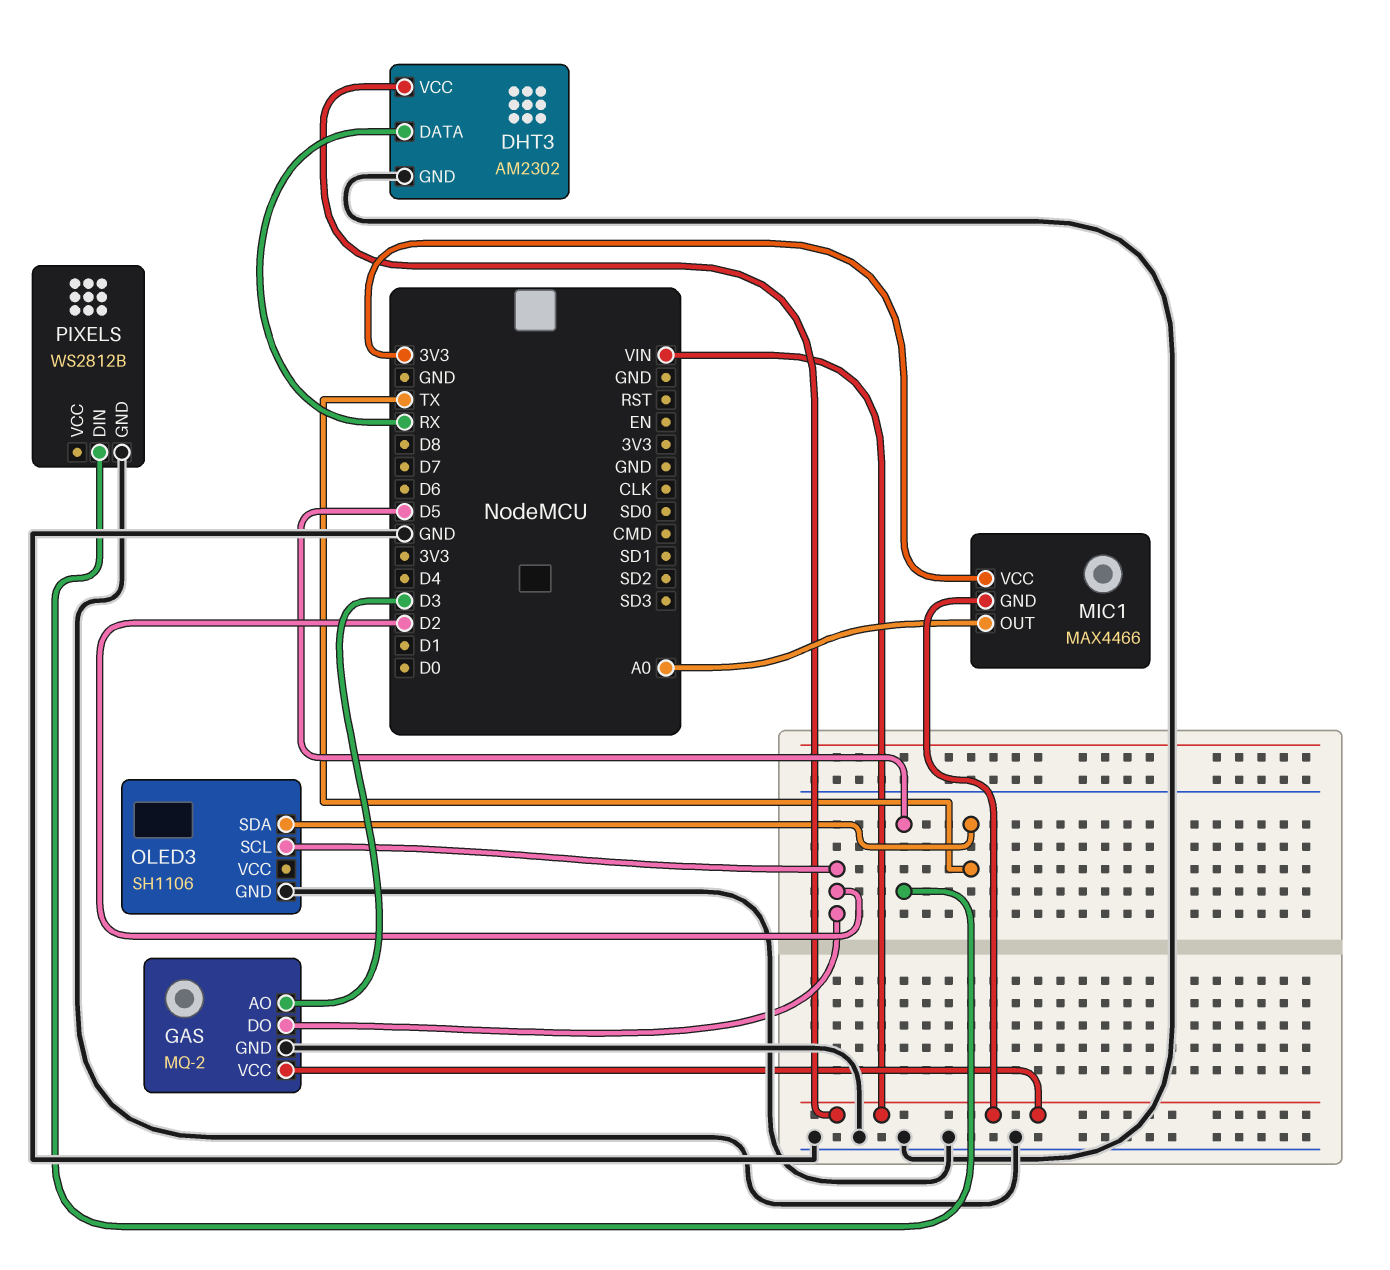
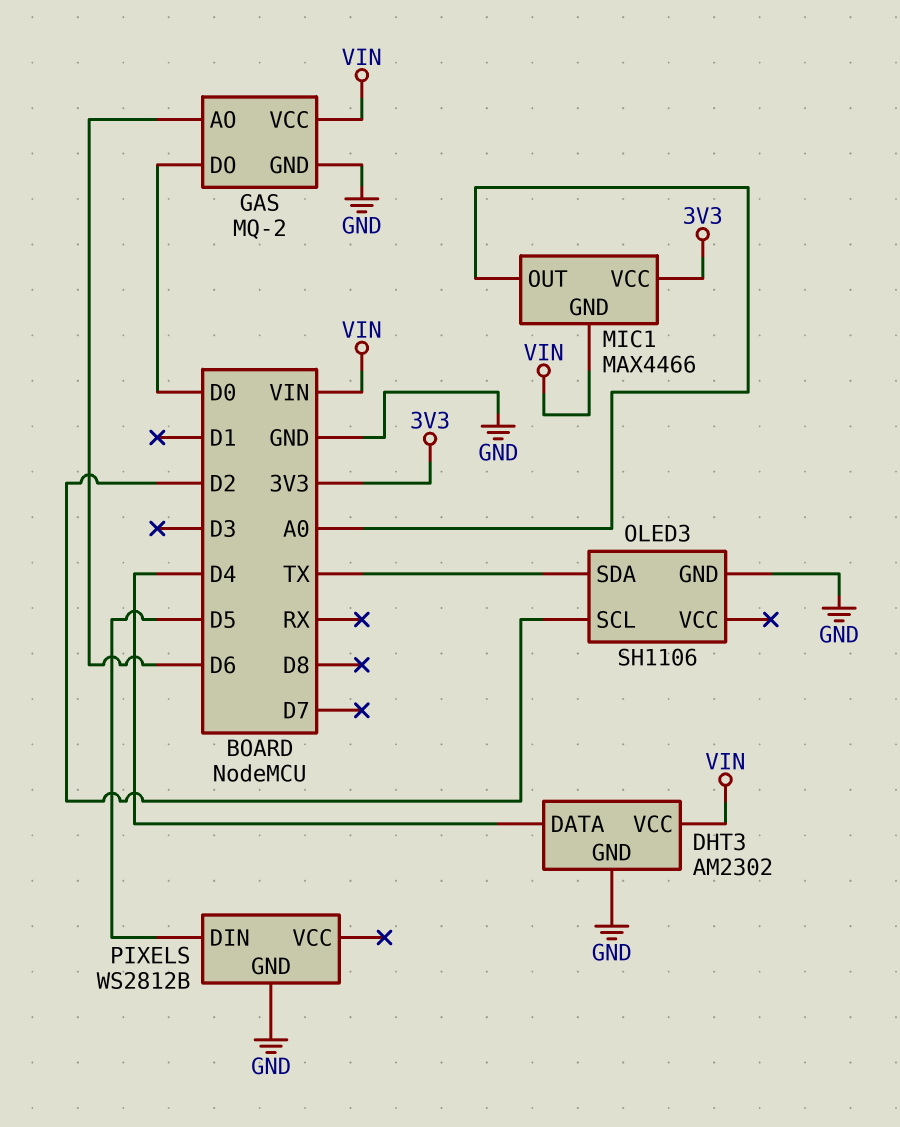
DHT3 pin DATA: RX -> D4
GAS pin AO: D3 -> D6
GAS pin DO: D2 -> D0

